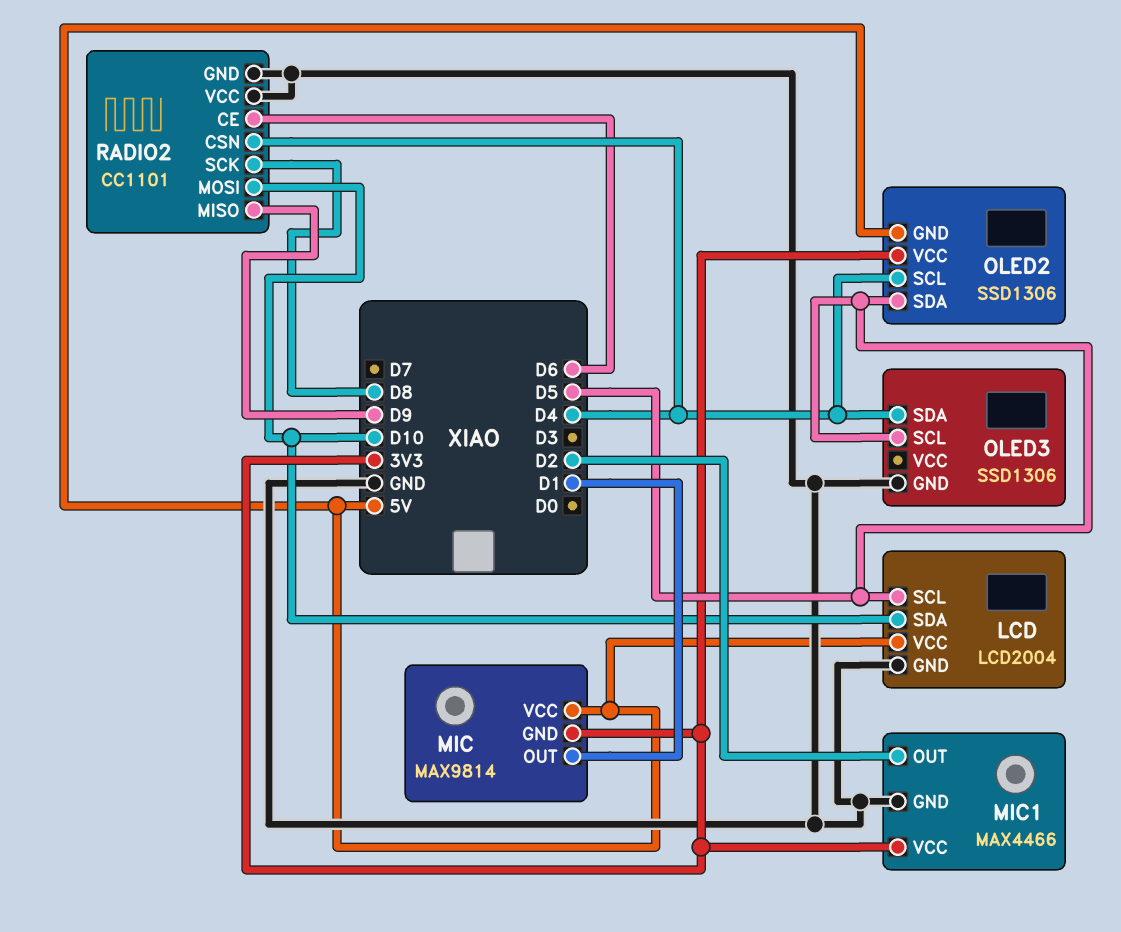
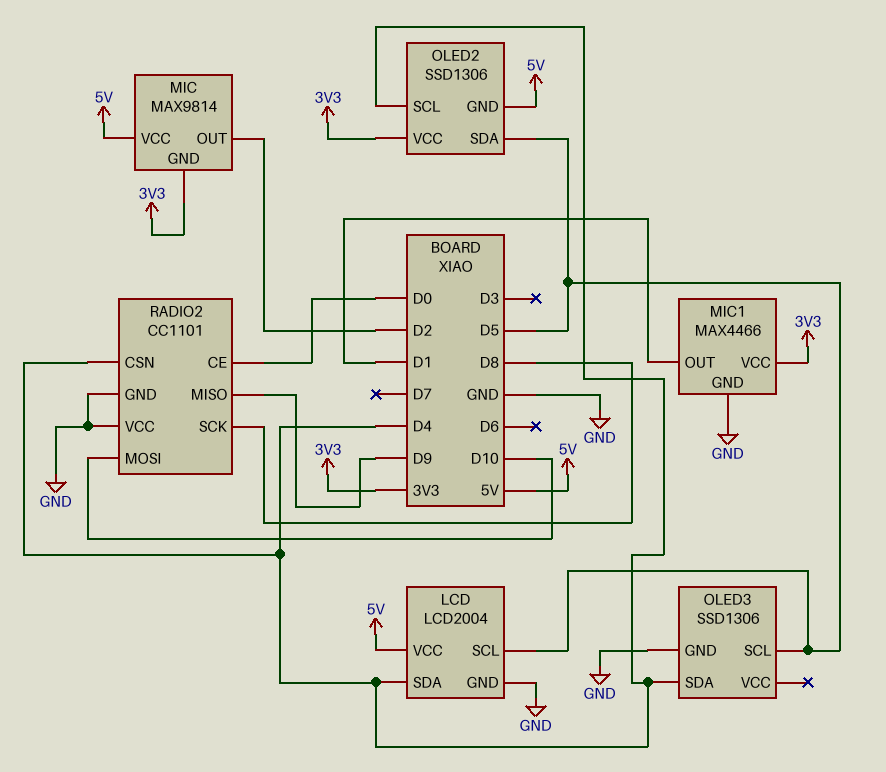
LCD pin SDA: D10 -> D4
MIC pin OUT: D1 -> D2
MIC1 pin OUT: D2 -> D1
RADIO2 pin CE: D6 -> D0

